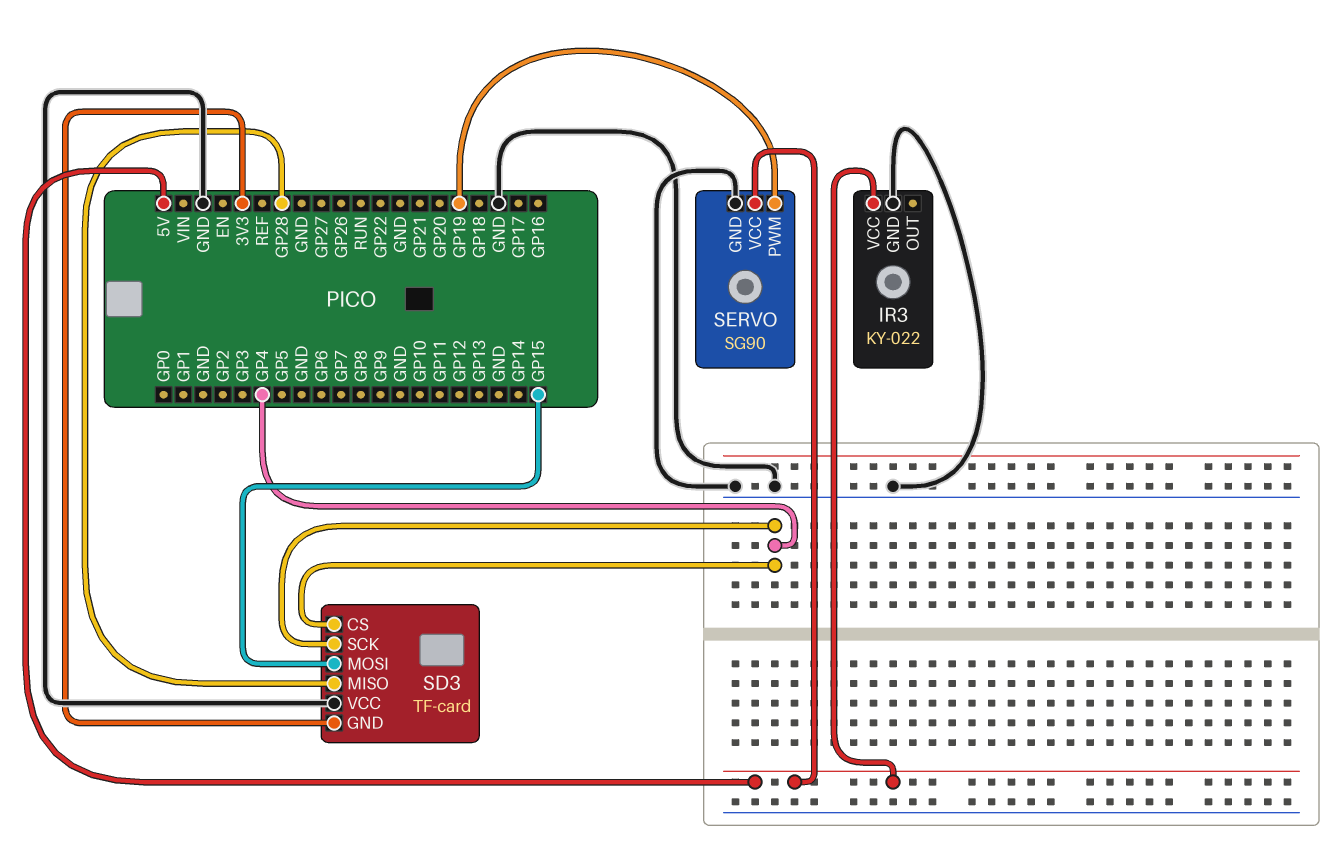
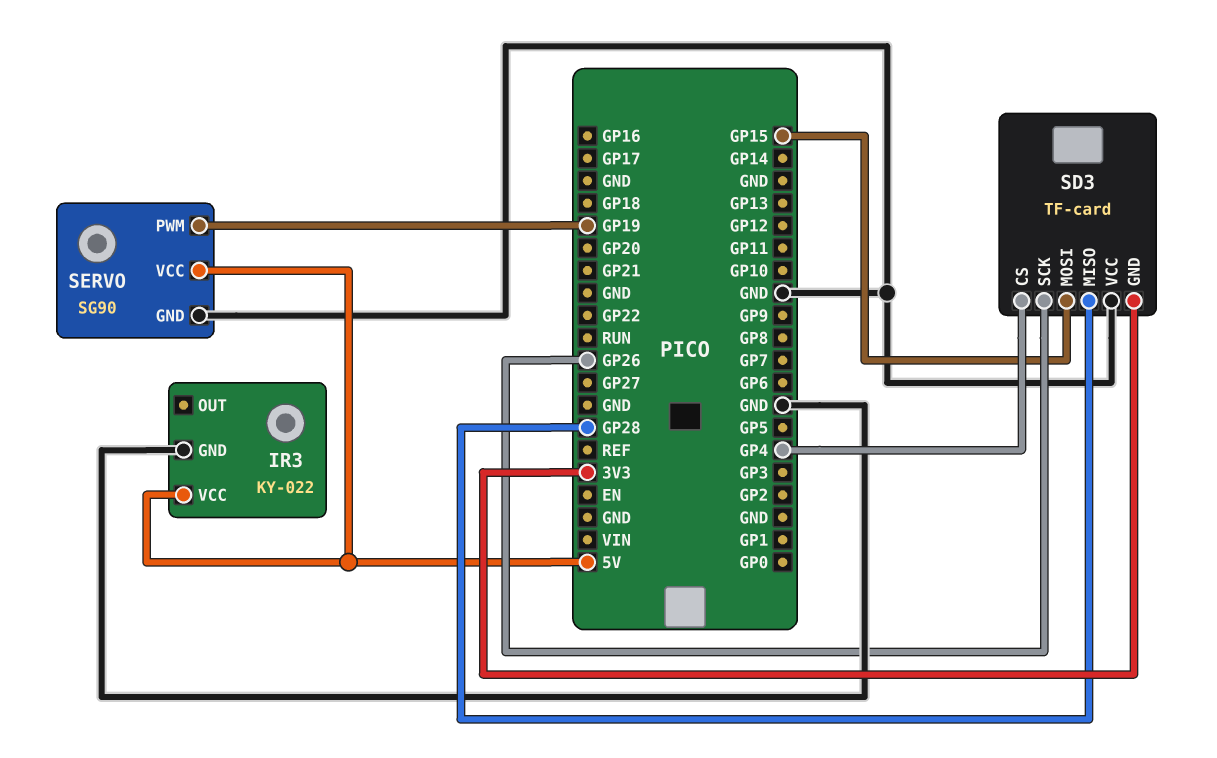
SD3 pin SCK: GP4 -> GP26

